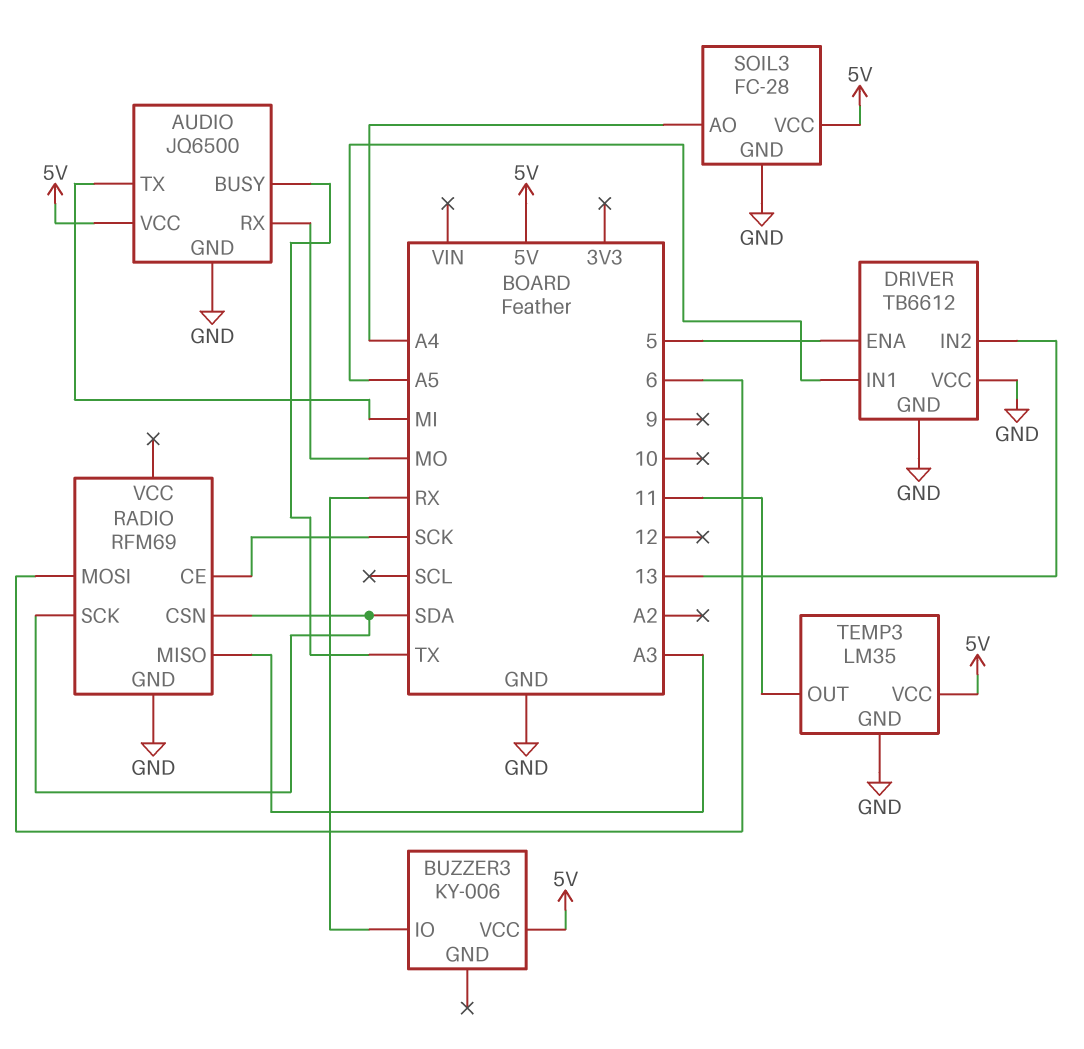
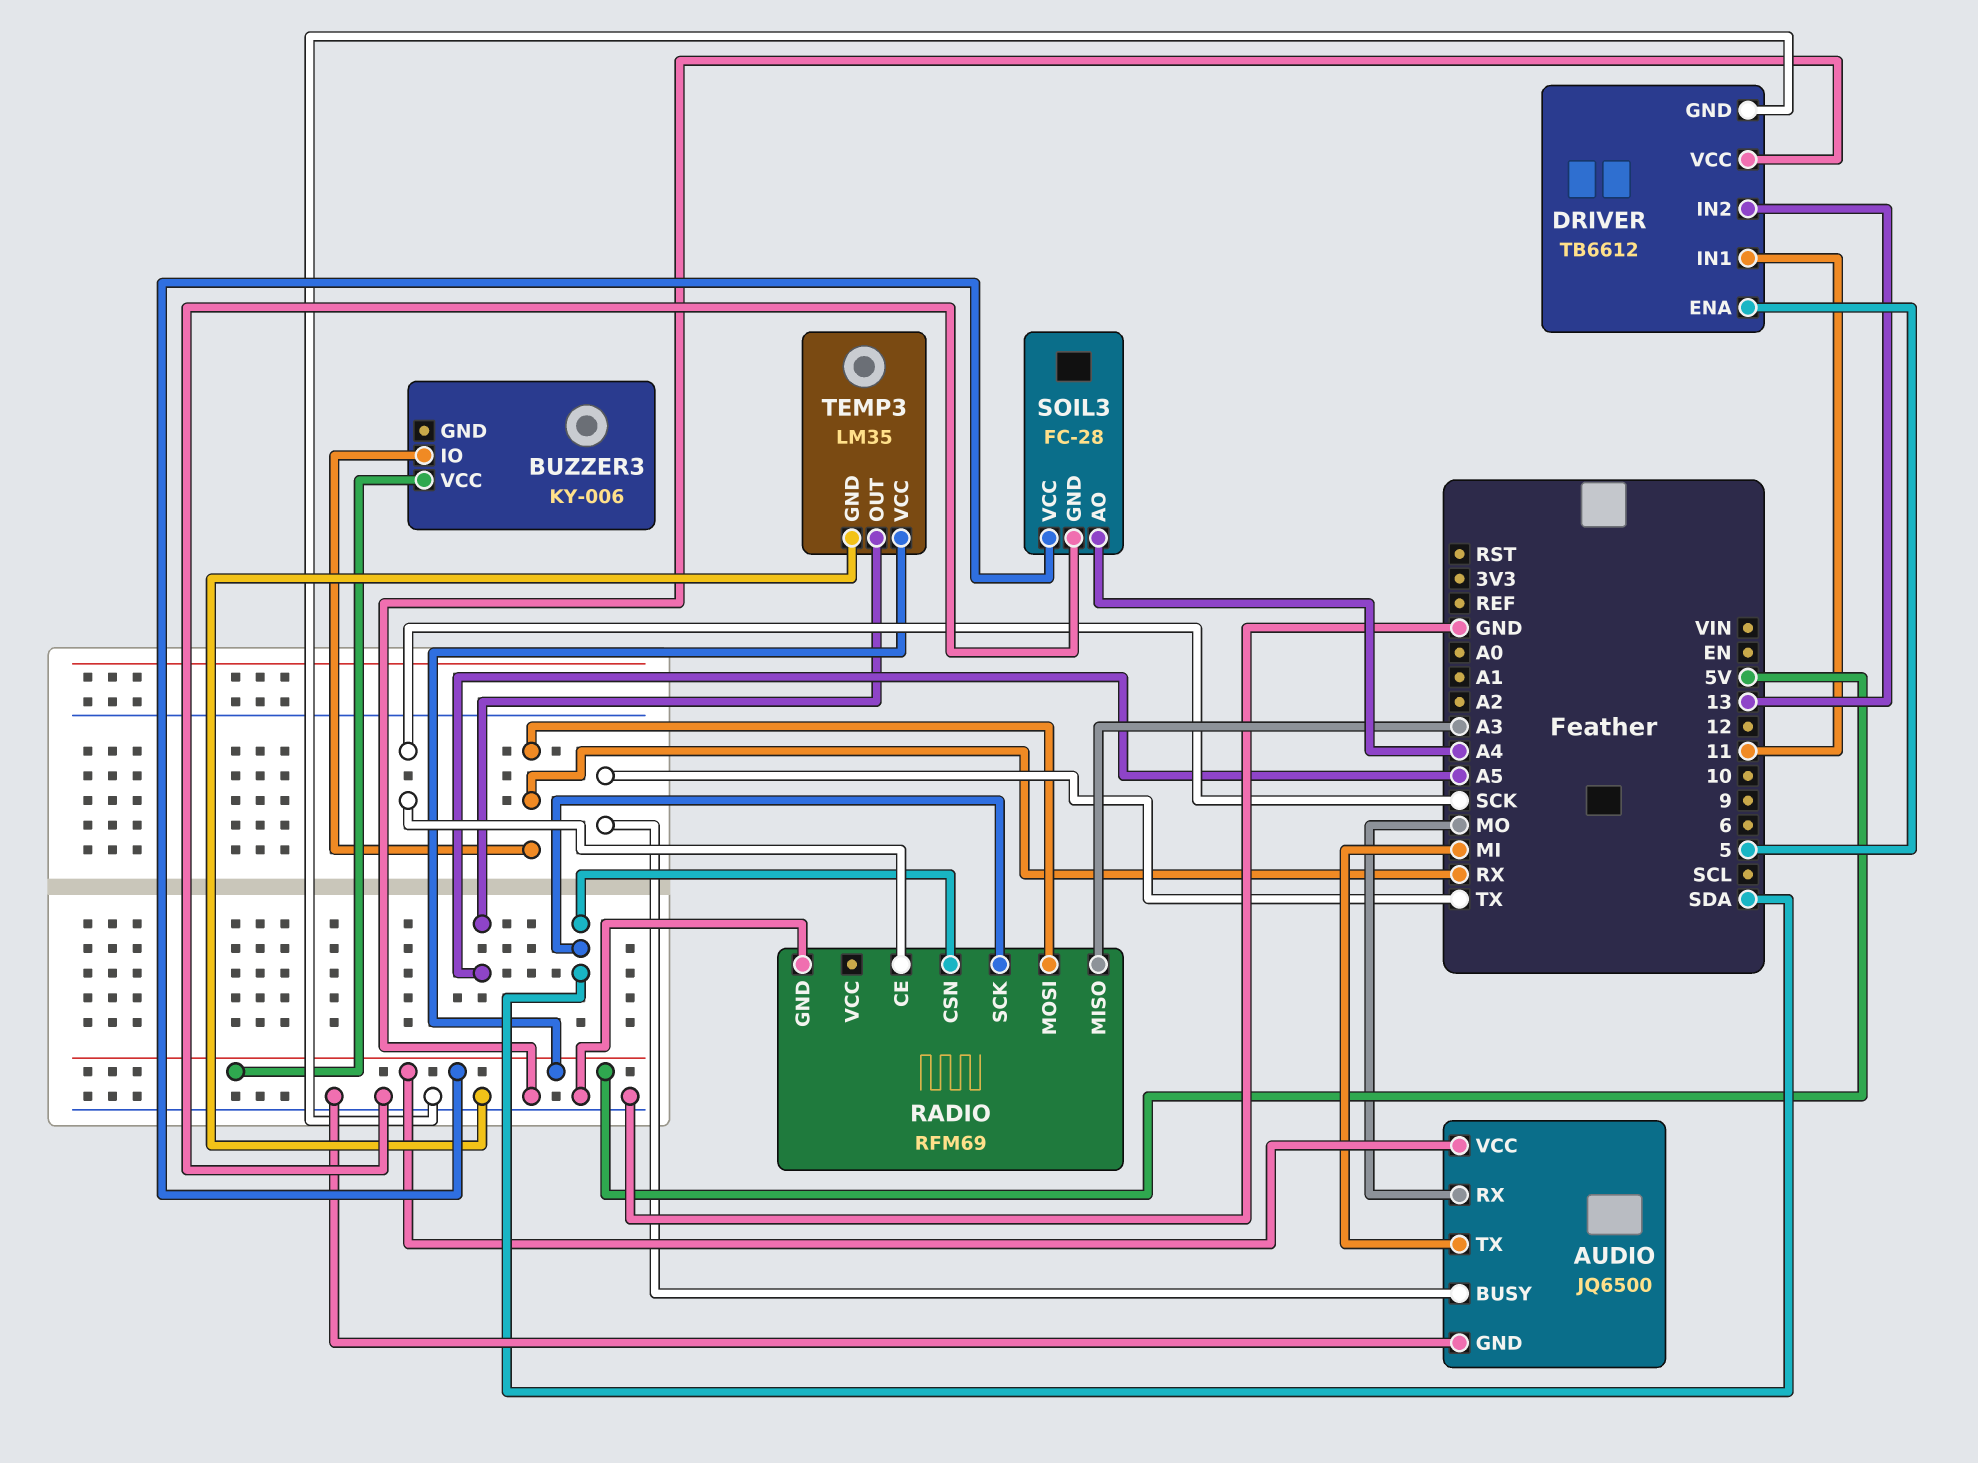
DRIVER pin IN1: A5 -> 11
RADIO pin MOSI: 6 -> RX
TEMP3 pin OUT: 11 -> A5

